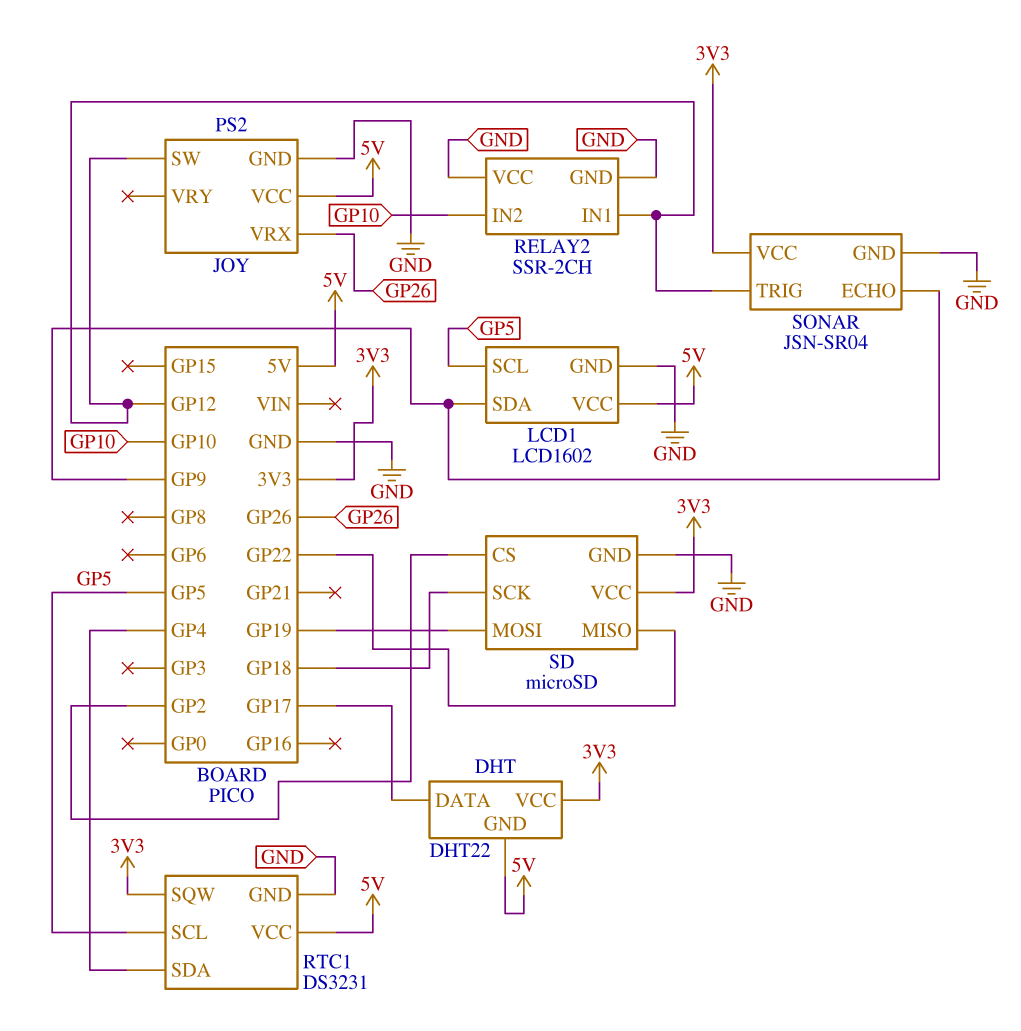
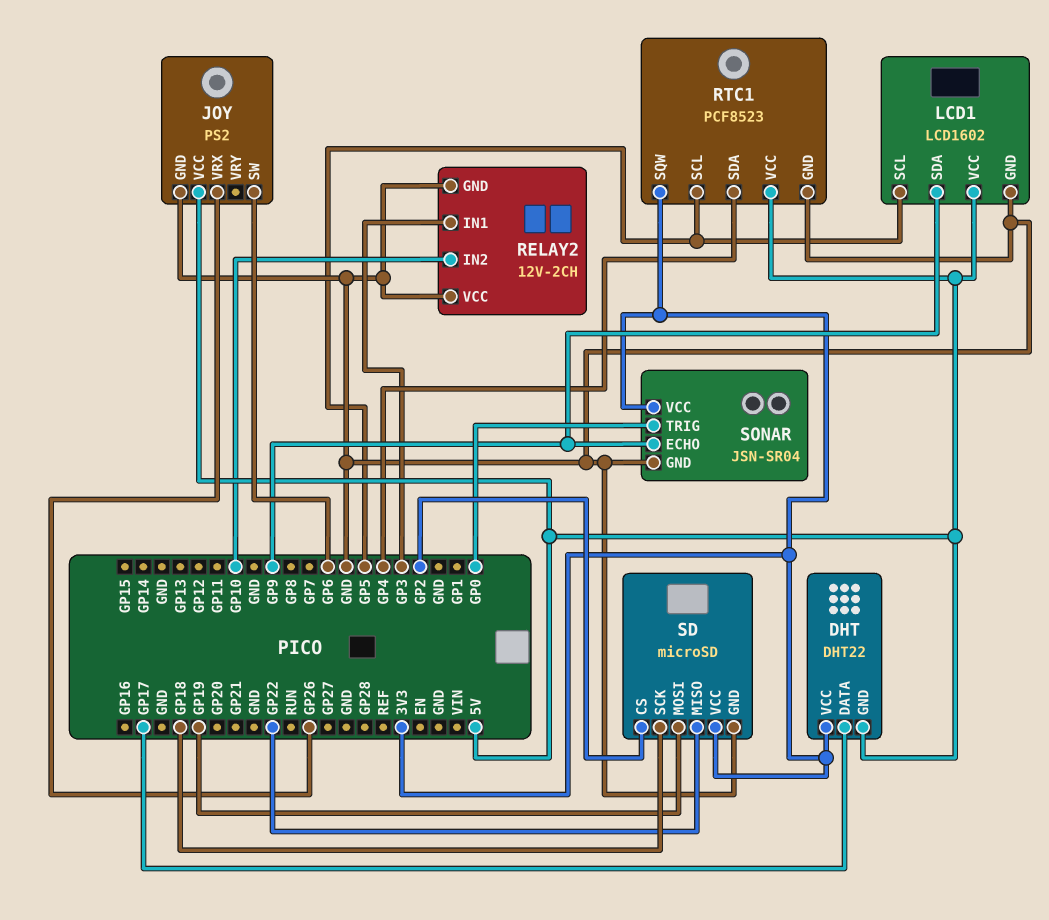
JOY pin SW: GP12 -> GP6
RELAY2: SSR-2CH -> 12V-2CH
RELAY2 pin IN1: GP12 -> GP3
RTC1: DS3231 -> PCF8523
SONAR pin TRIG: GP12 -> GP0

